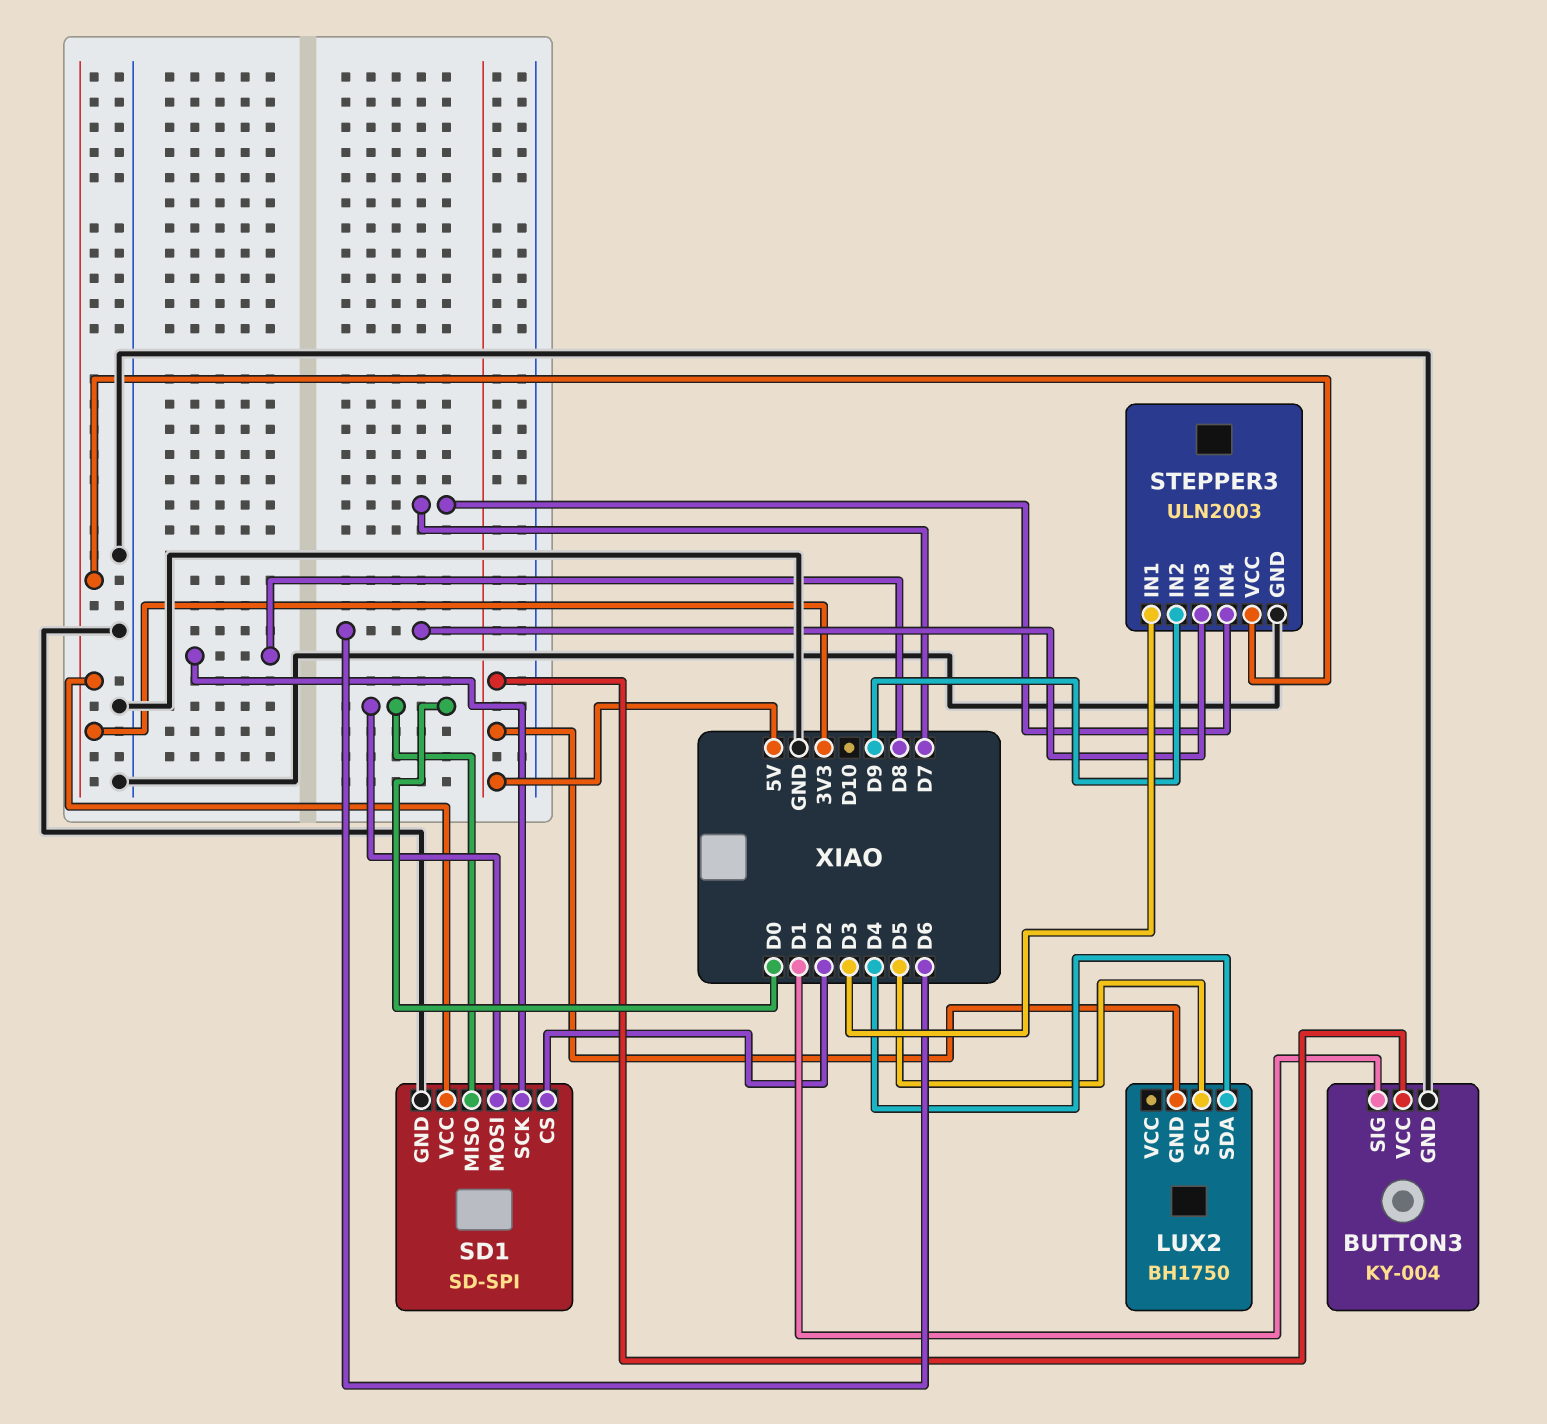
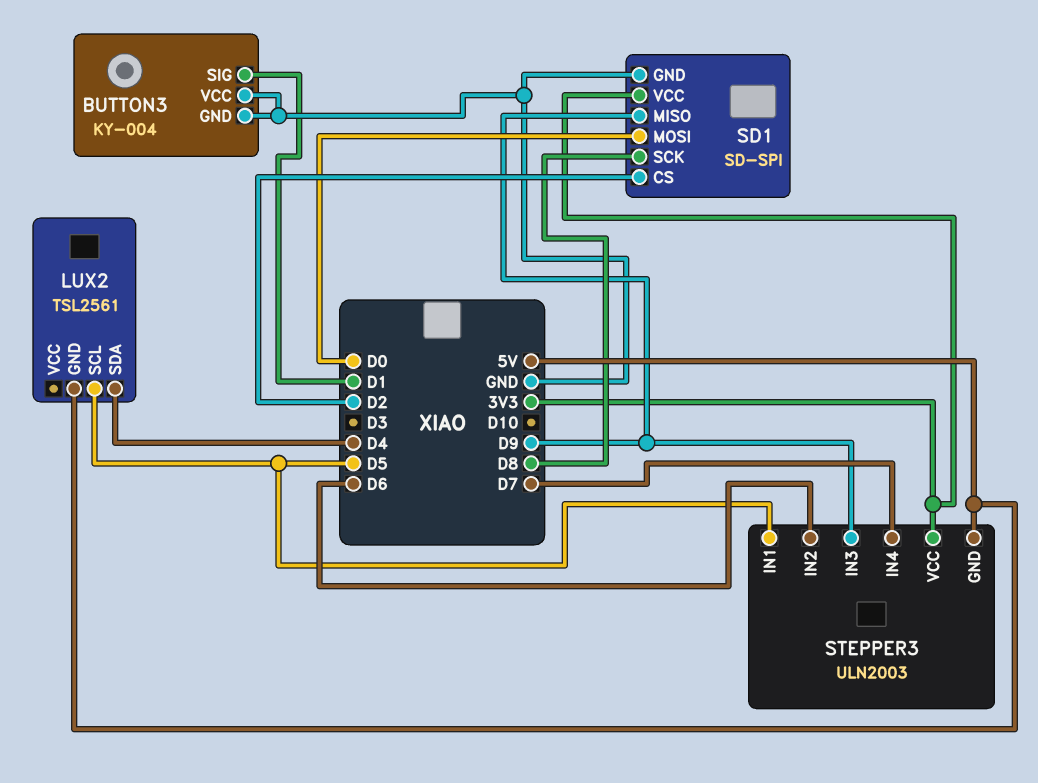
BUTTON3 pin VCC: 5V -> GND
LUX2: BH1750 -> TSL2561
SD1 pin MISO: D0 -> D9
STEPPER3 pin GND: GND -> 5V
STEPPER3 pin IN1: D3 -> D5
STEPPER3 pin IN2: D9 -> D6
STEPPER3 pin IN3: D6 -> D9

